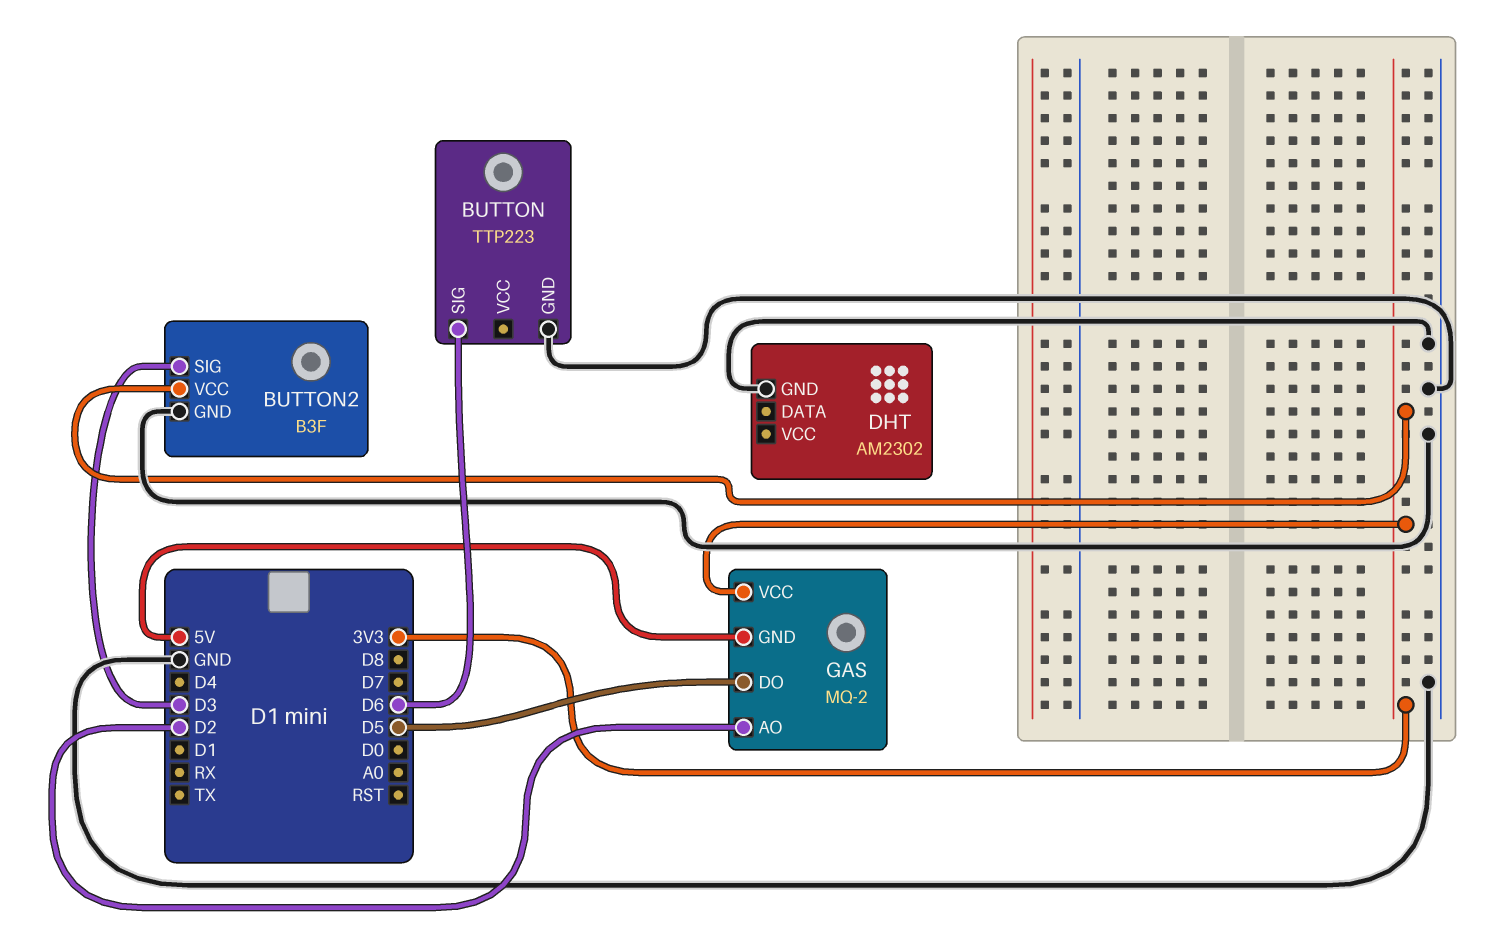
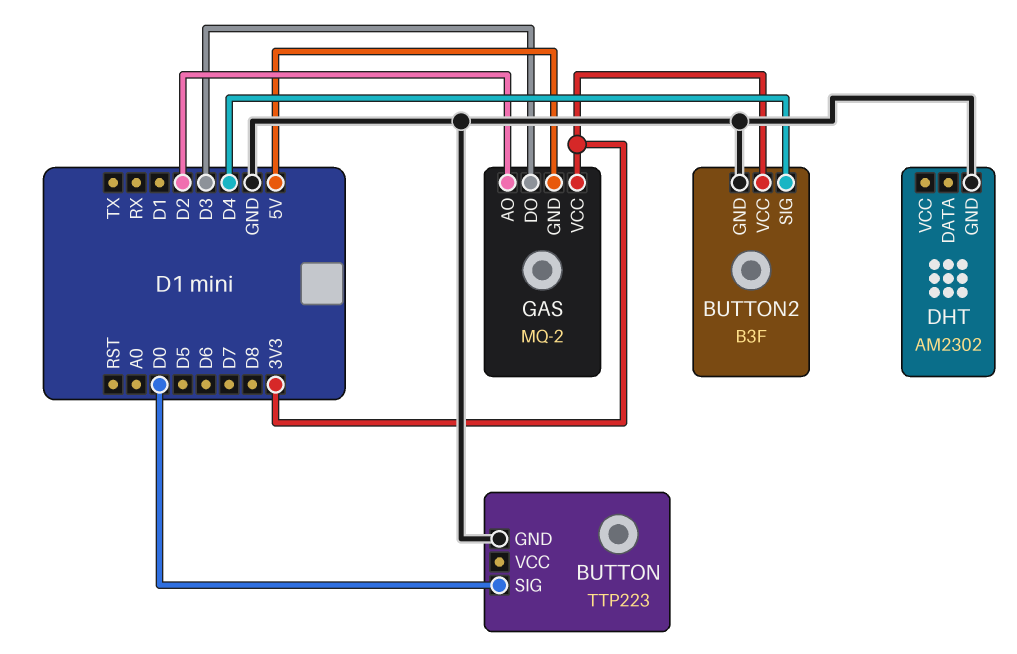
BUTTON pin SIG: D6 -> D0
BUTTON2 pin SIG: D3 -> D4
GAS pin DO: D5 -> D3

